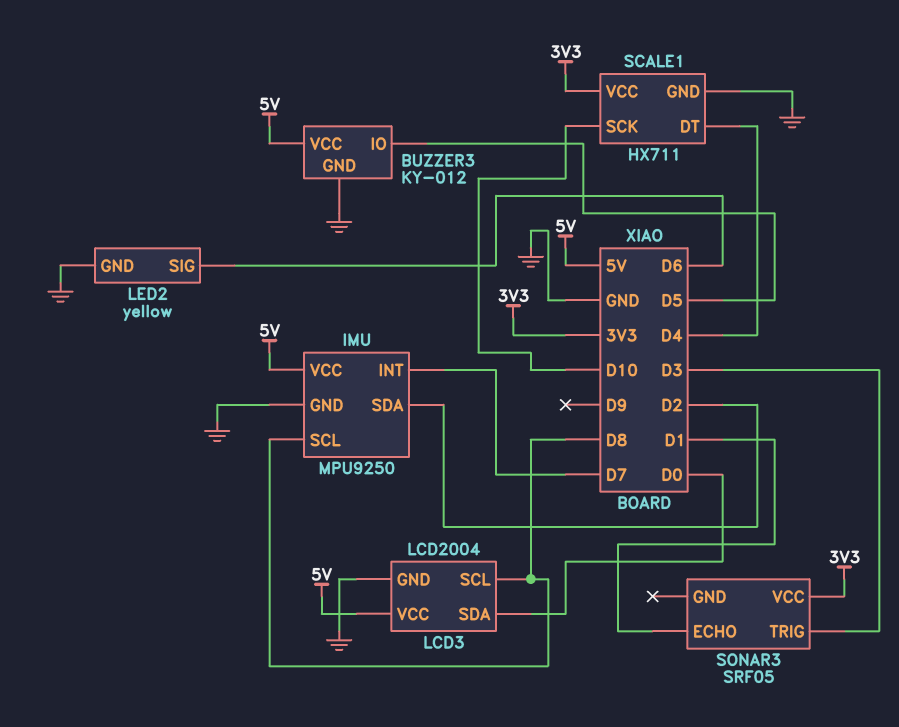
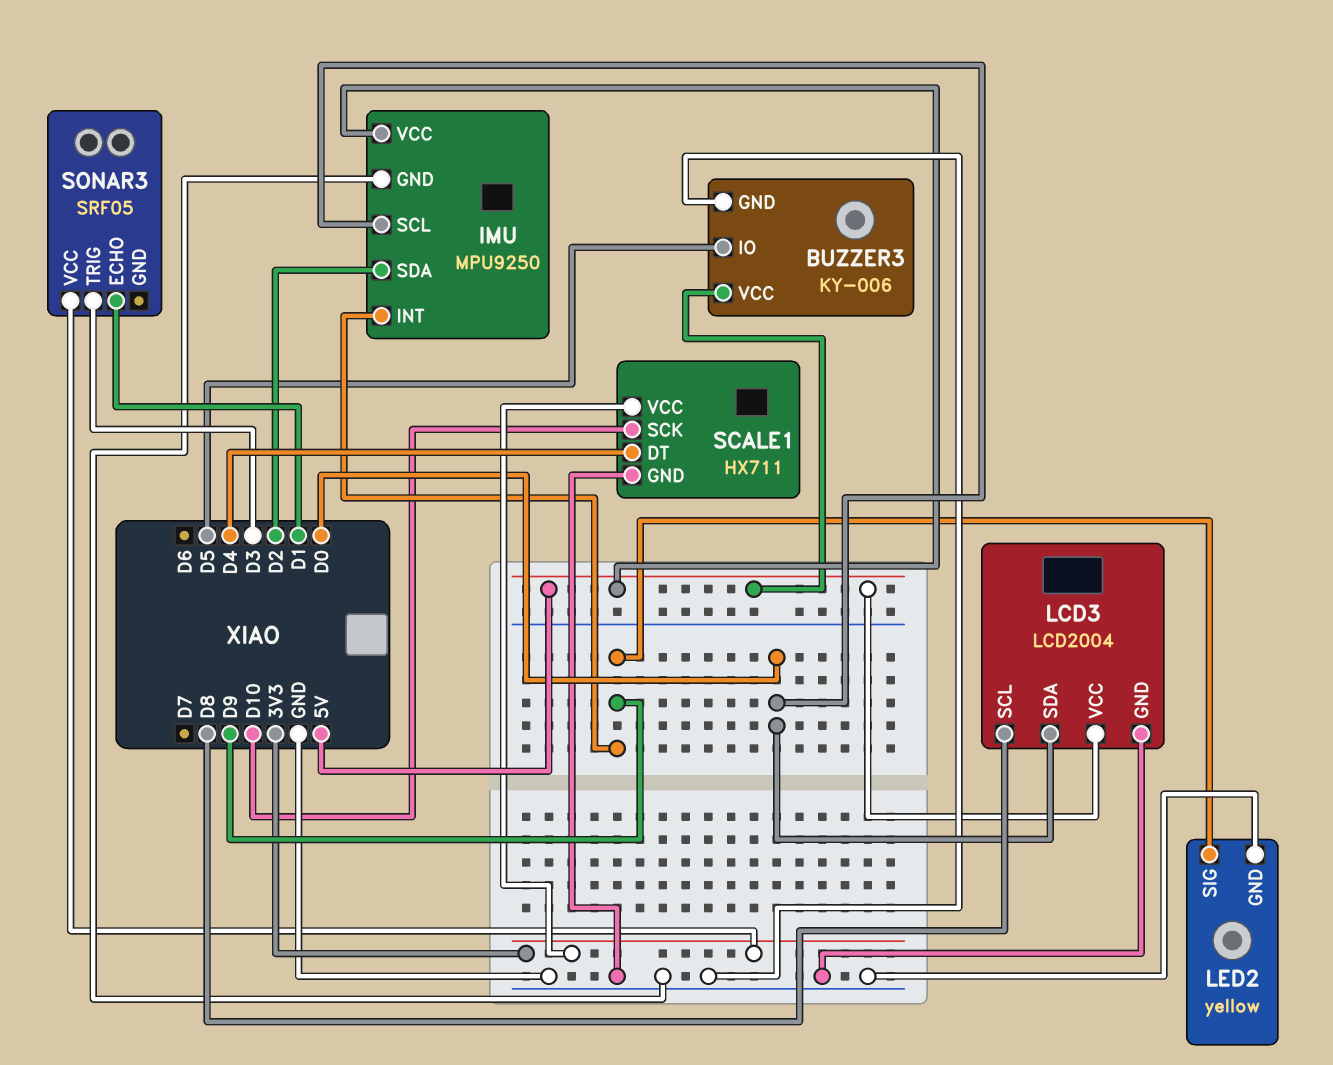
BUZZER3: KY-012 -> KY-006
IMU pin INT: D7 -> D9
IMU pin SCL: D8 -> D0
LED2 pin SIG: D6 -> D9

